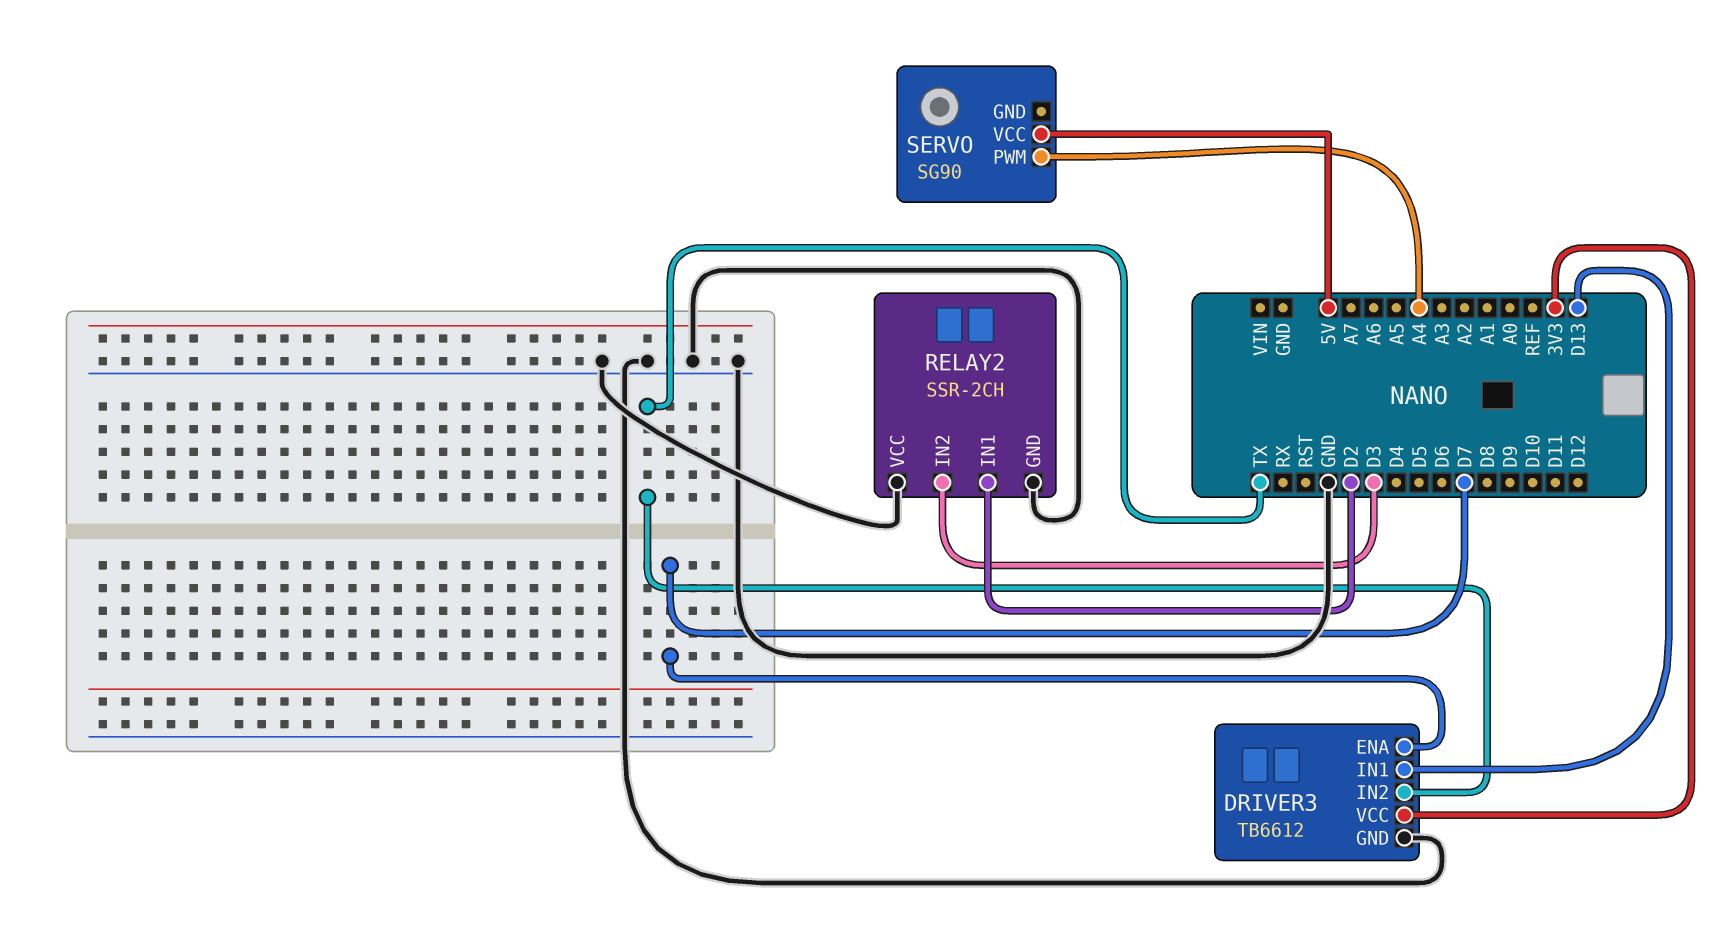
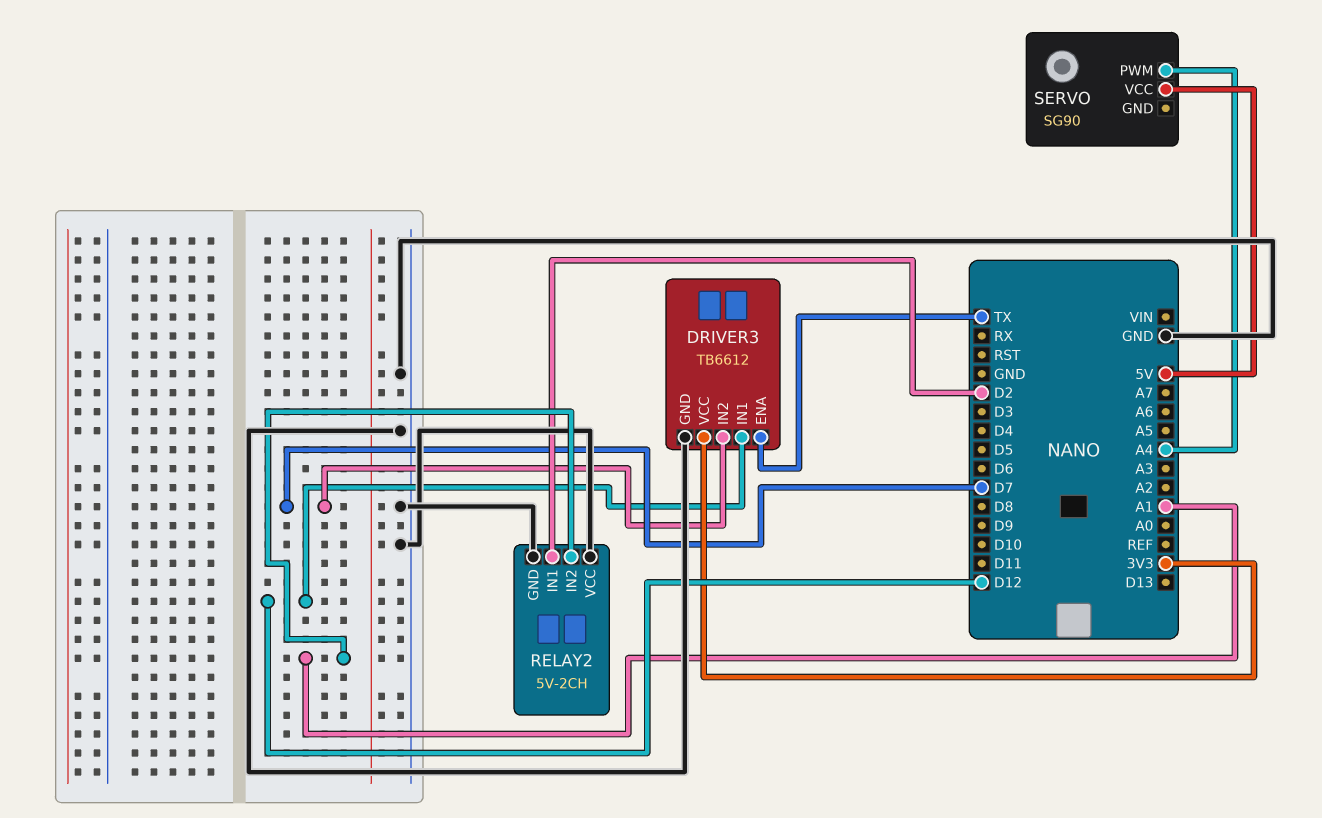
DRIVER3 pin ENA: D7 -> TX
DRIVER3 pin IN1: D13 -> D12
DRIVER3 pin IN2: TX -> D7
RELAY2: SSR-2CH -> 5V-2CH
RELAY2 pin IN2: D3 -> A1

